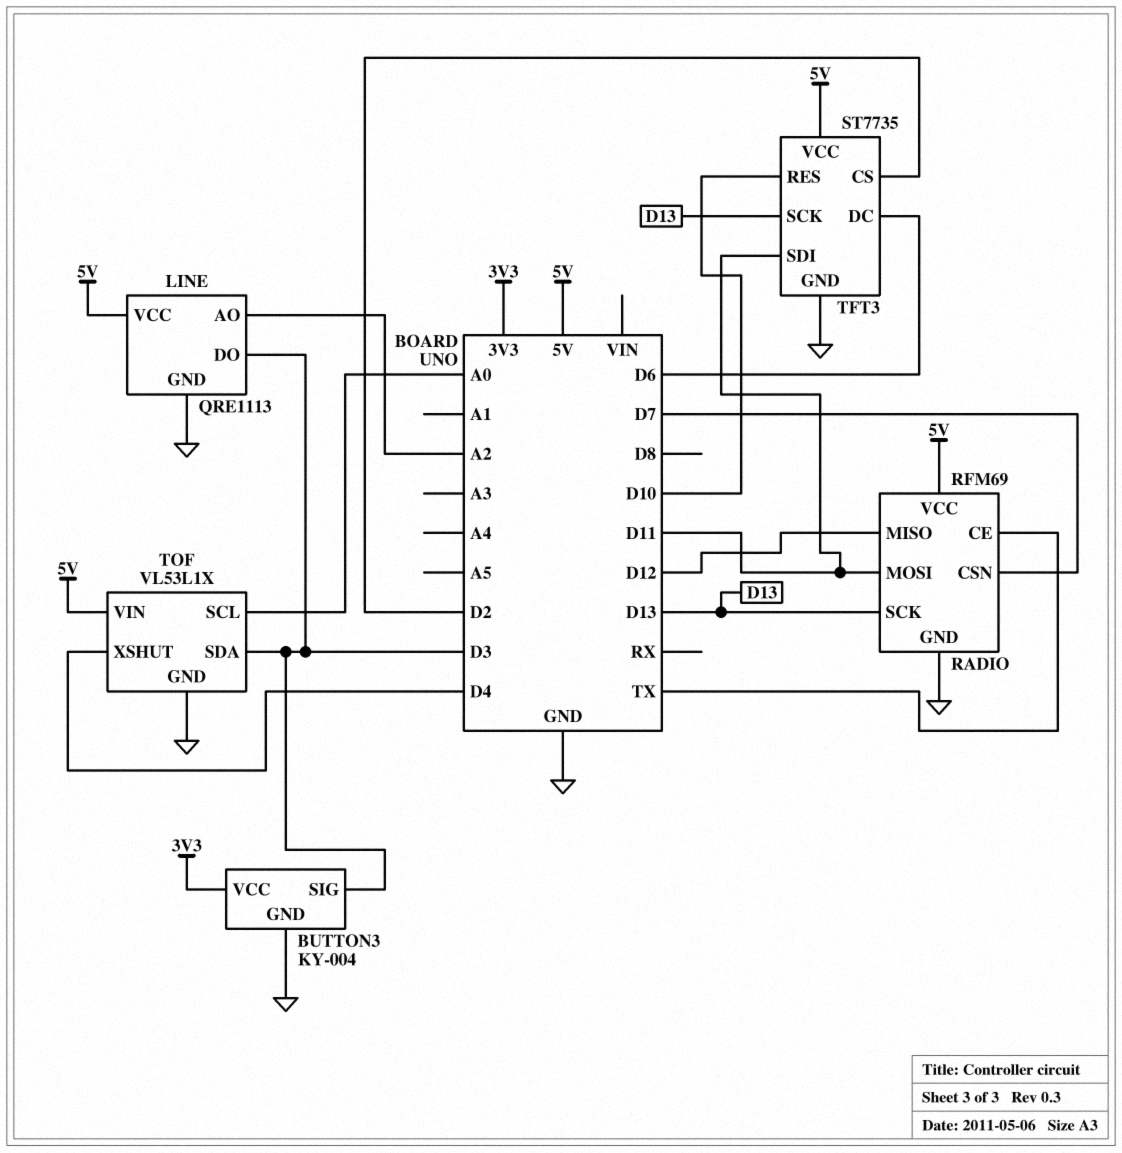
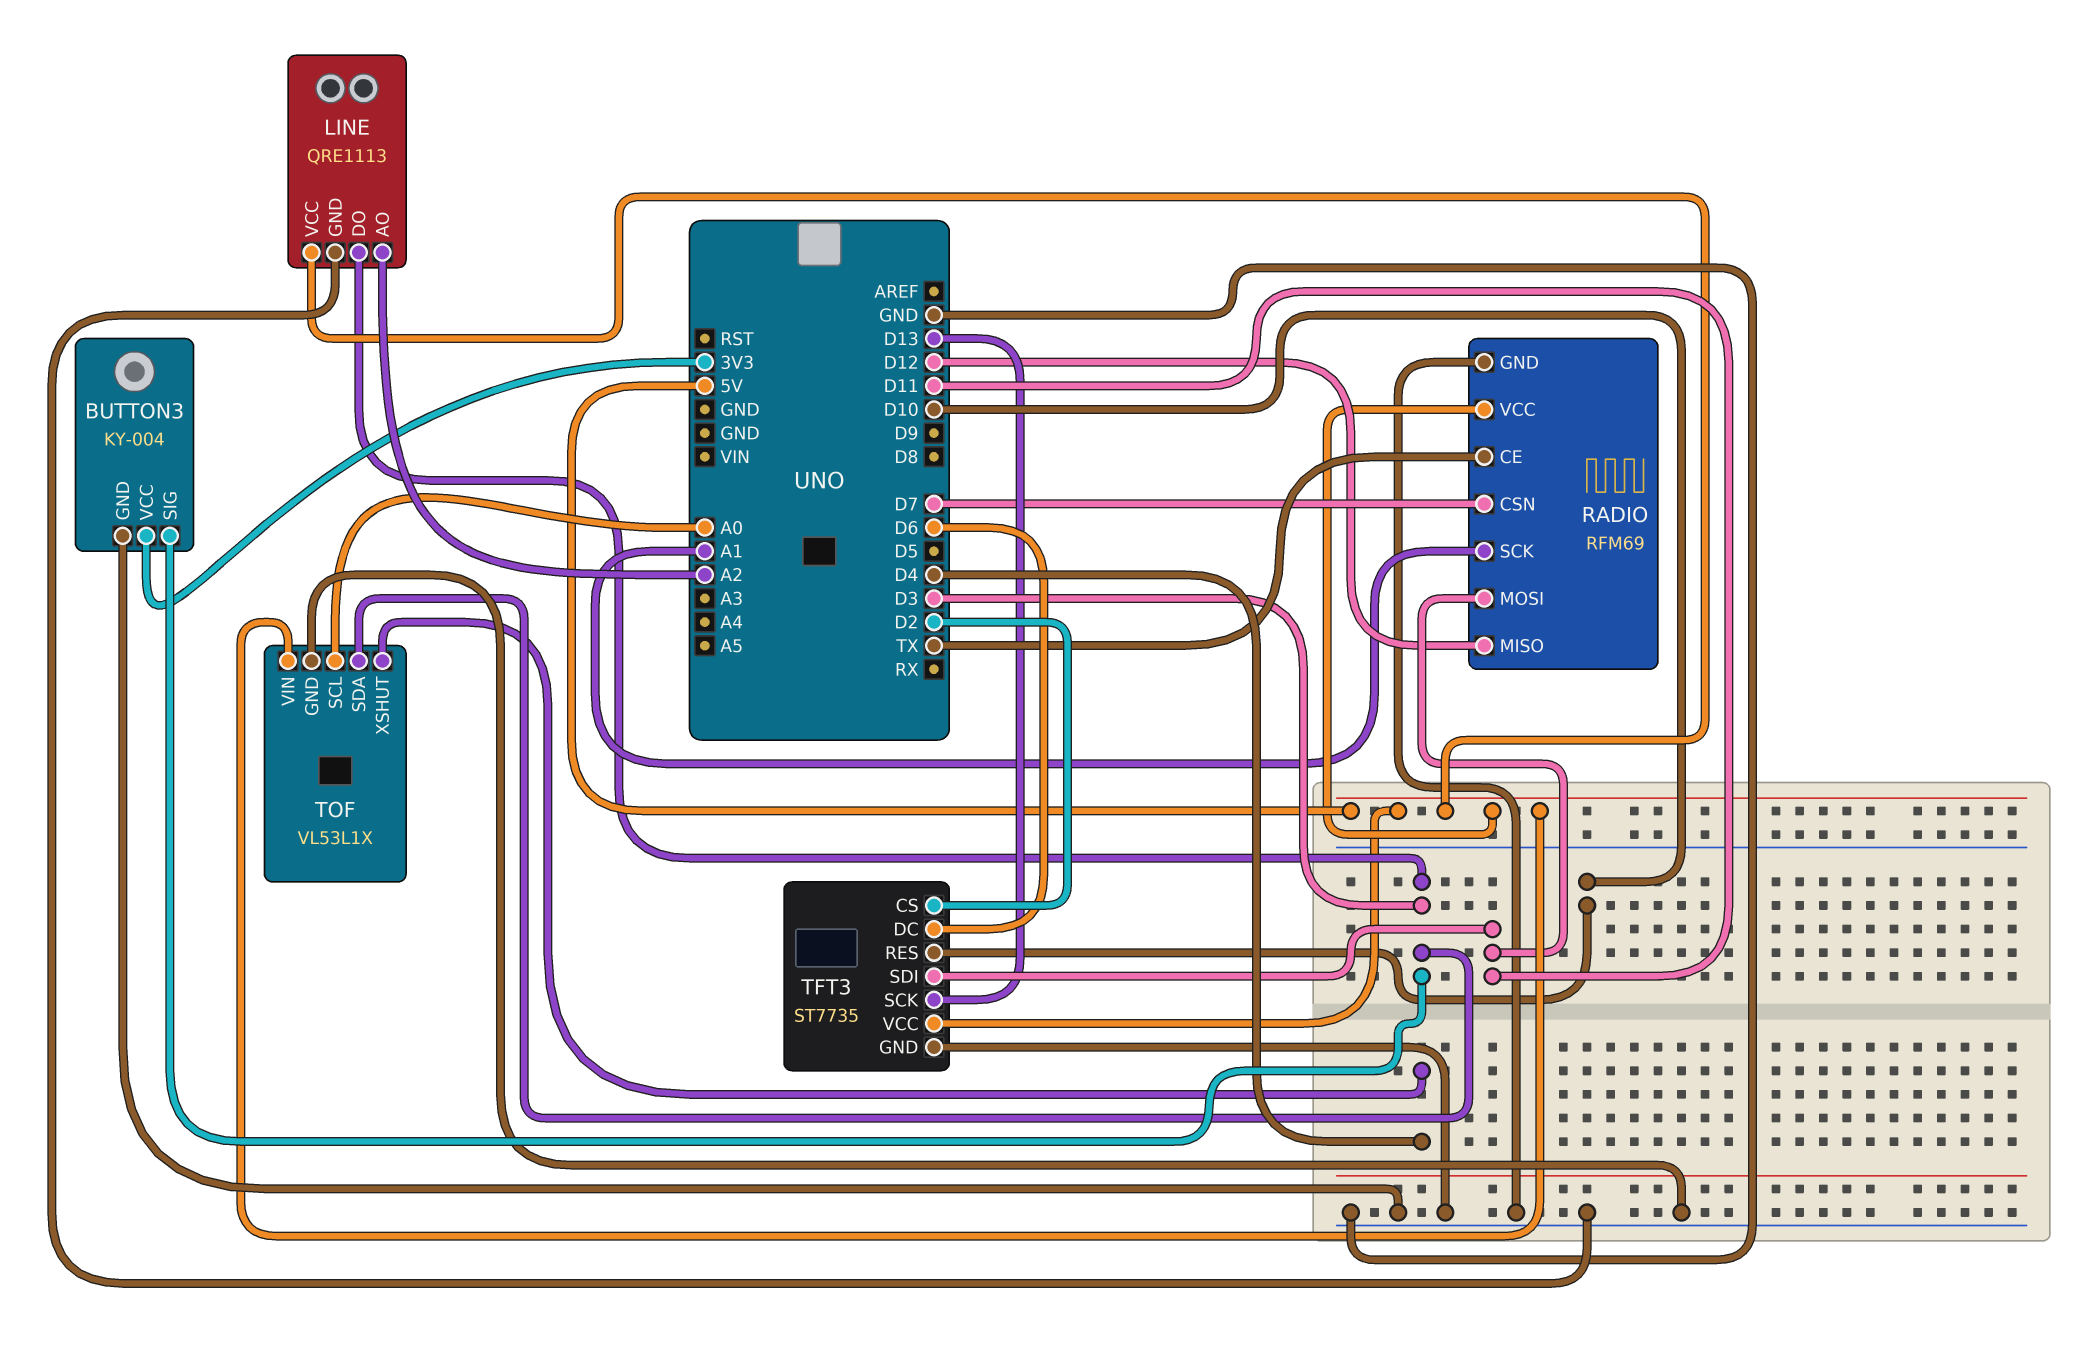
RADIO pin SCK: D13 -> A1

